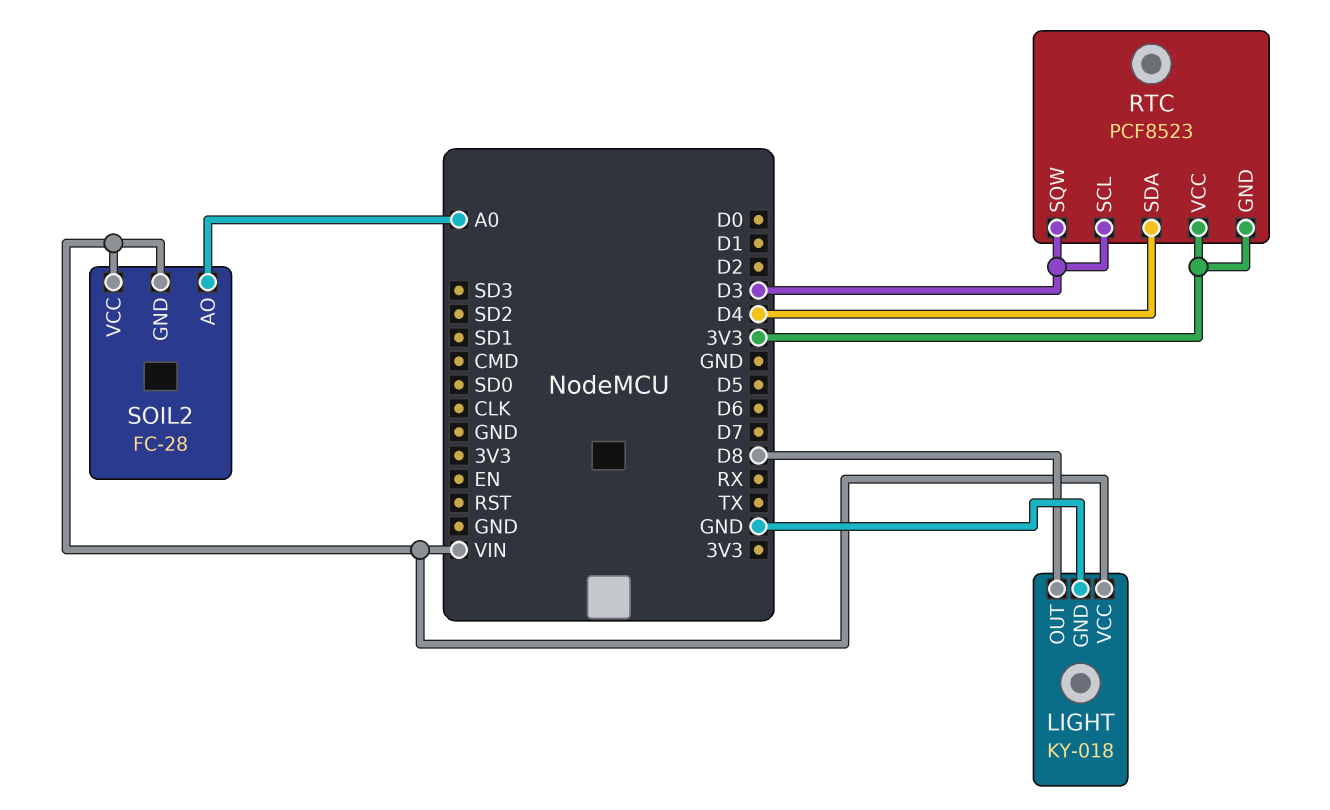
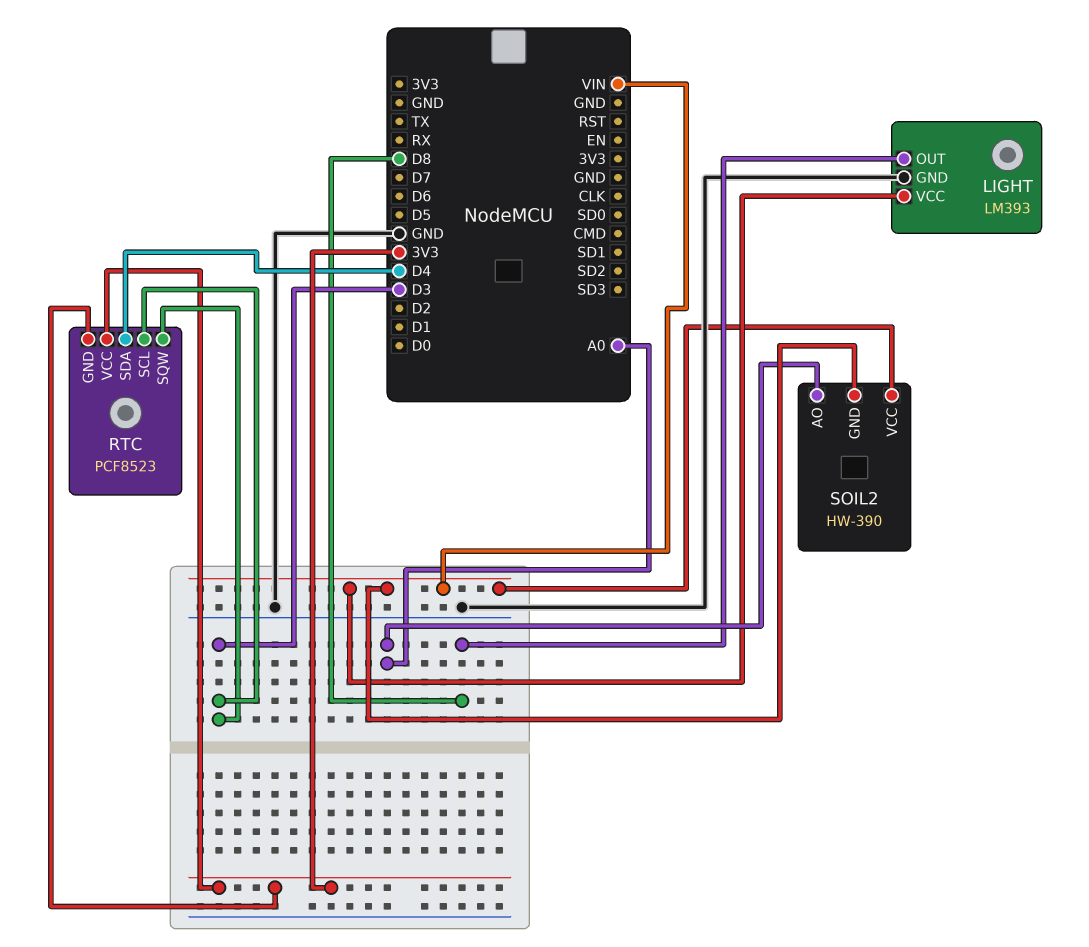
LIGHT: KY-018 -> LM393
SOIL2: FC-28 -> HW-390

